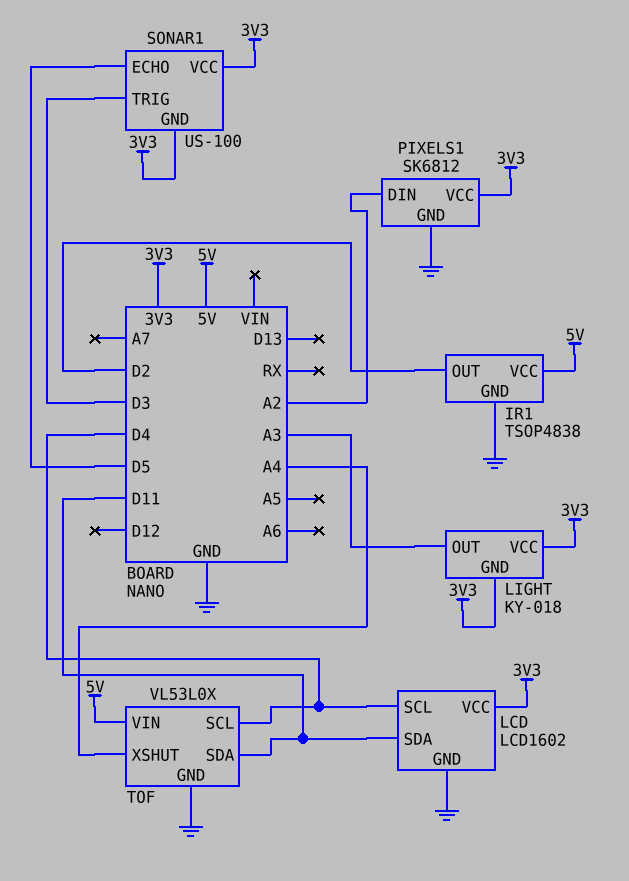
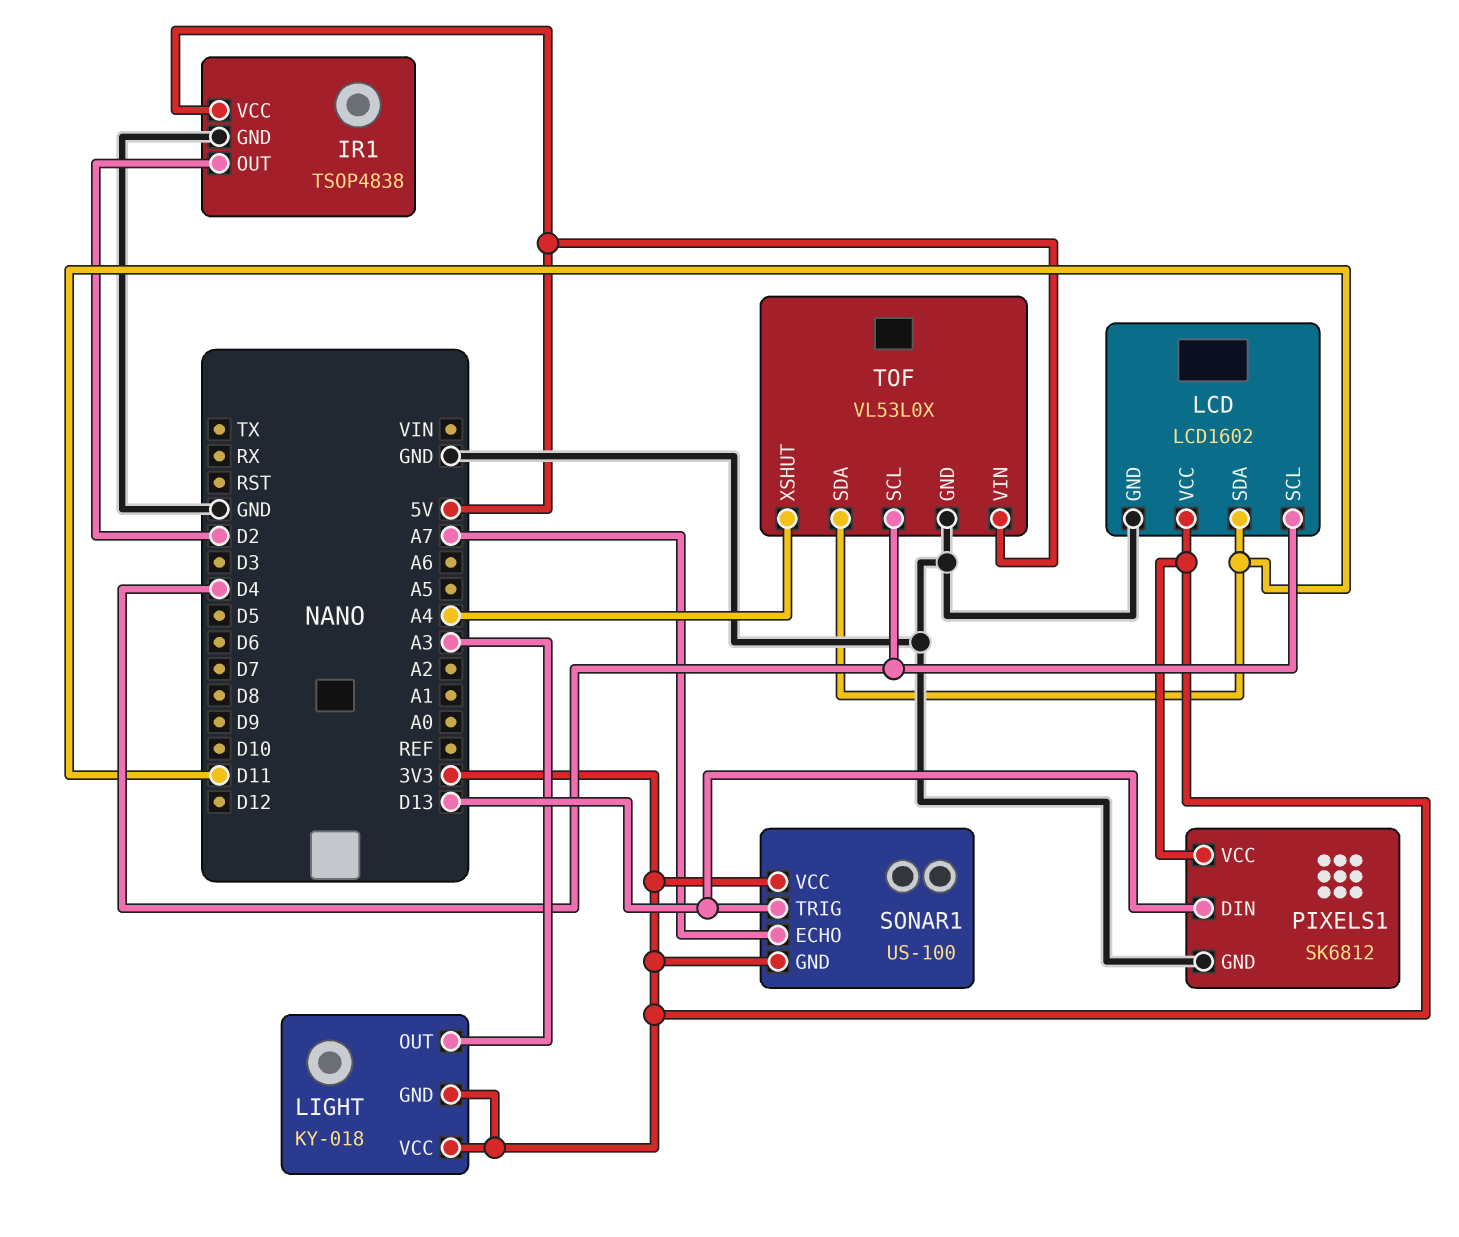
PIXELS1 pin DIN: A2 -> D13
SONAR1 pin ECHO: D5 -> A7
SONAR1 pin TRIG: D3 -> D13

